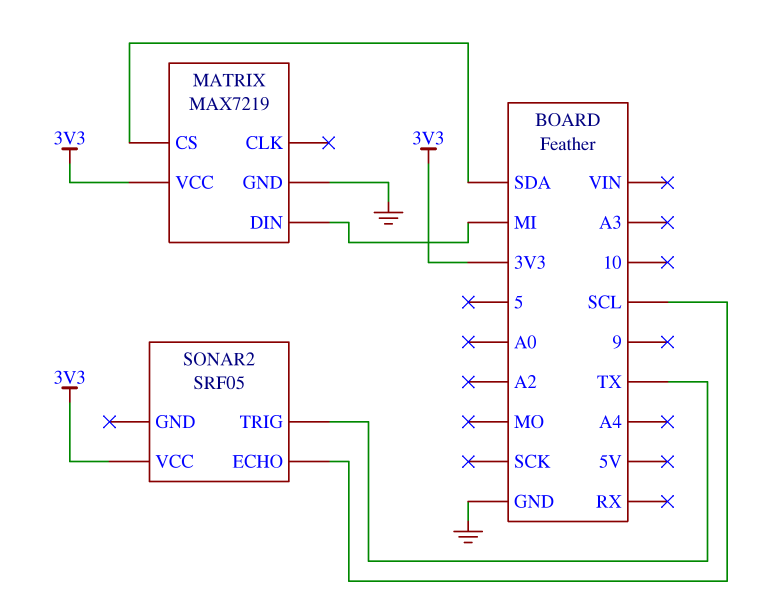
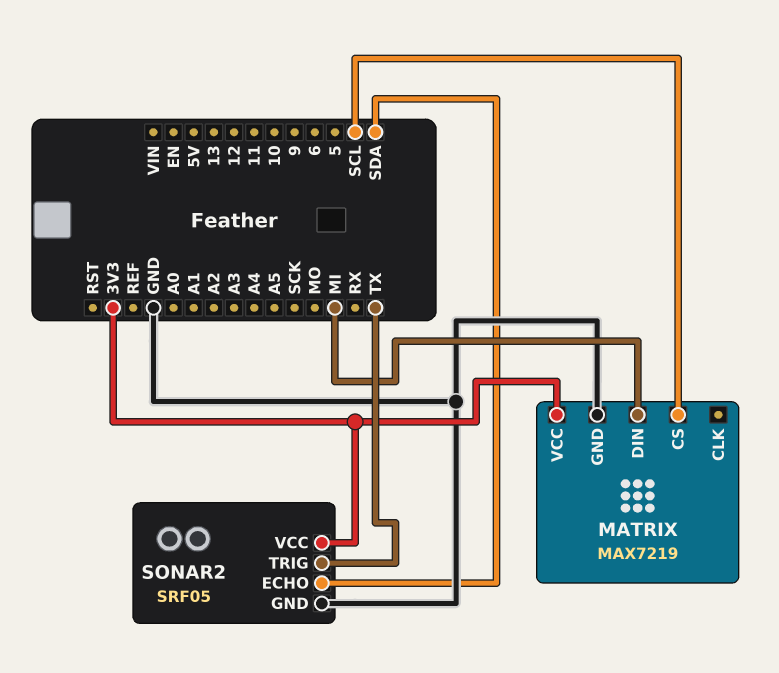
MATRIX pin CS: SDA -> SCL
SONAR2 pin ECHO: SCL -> SDA
SONAR2 pin GND: none -> GND

